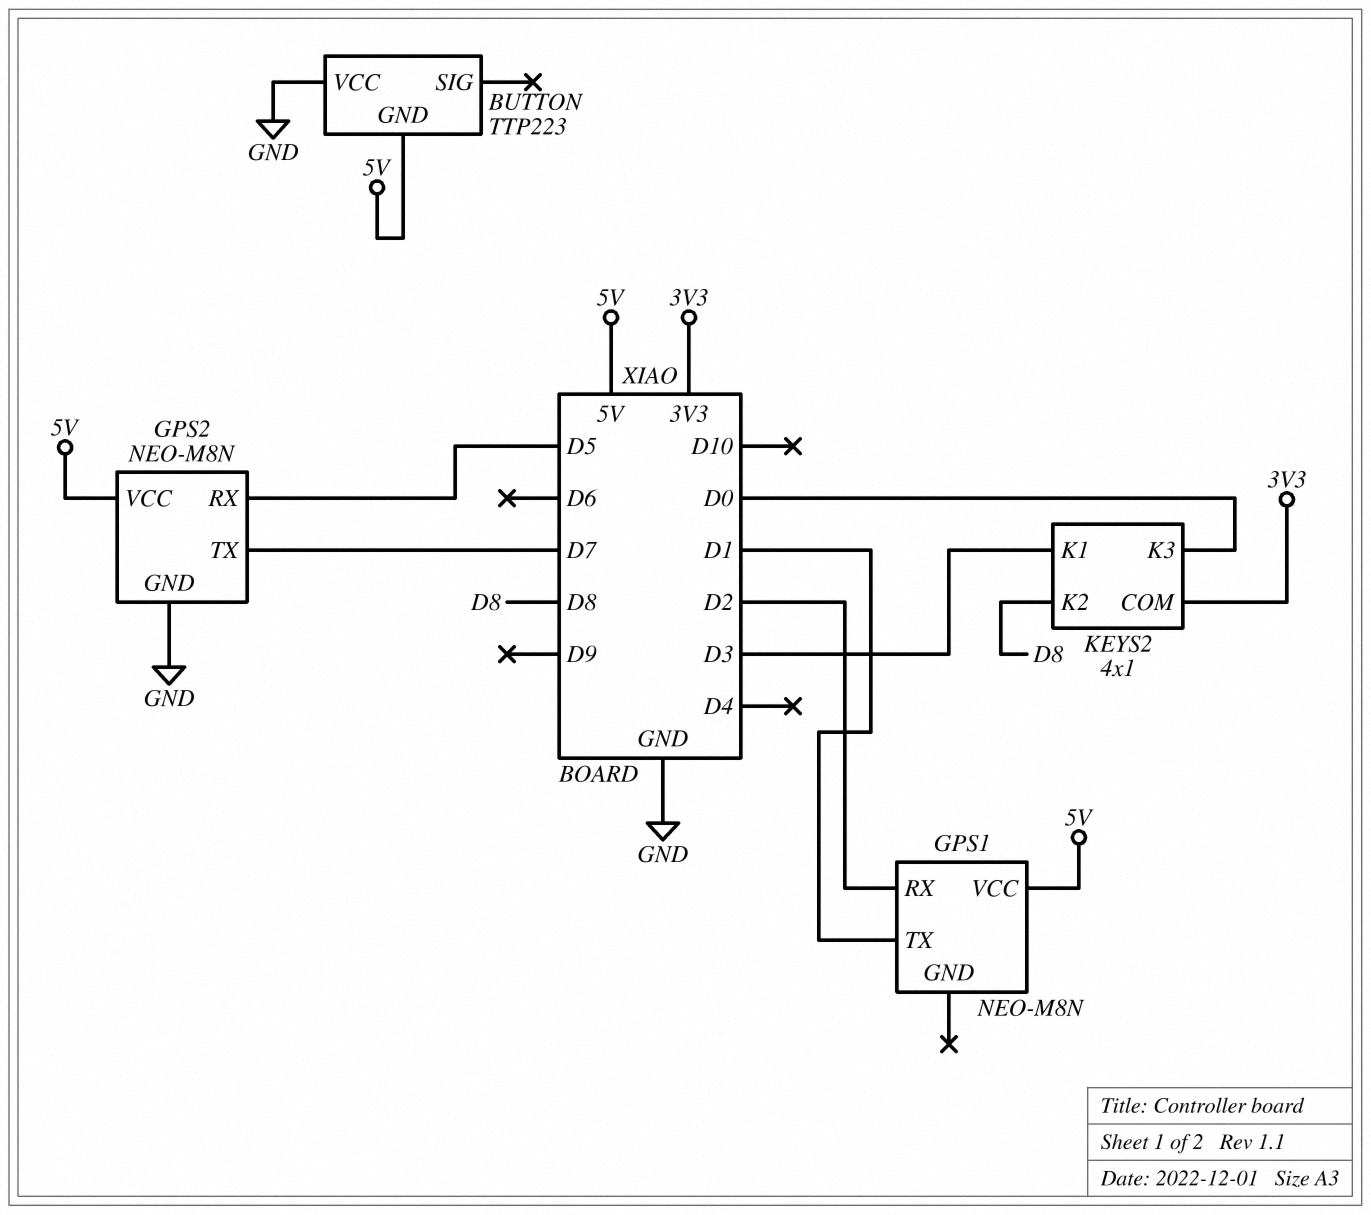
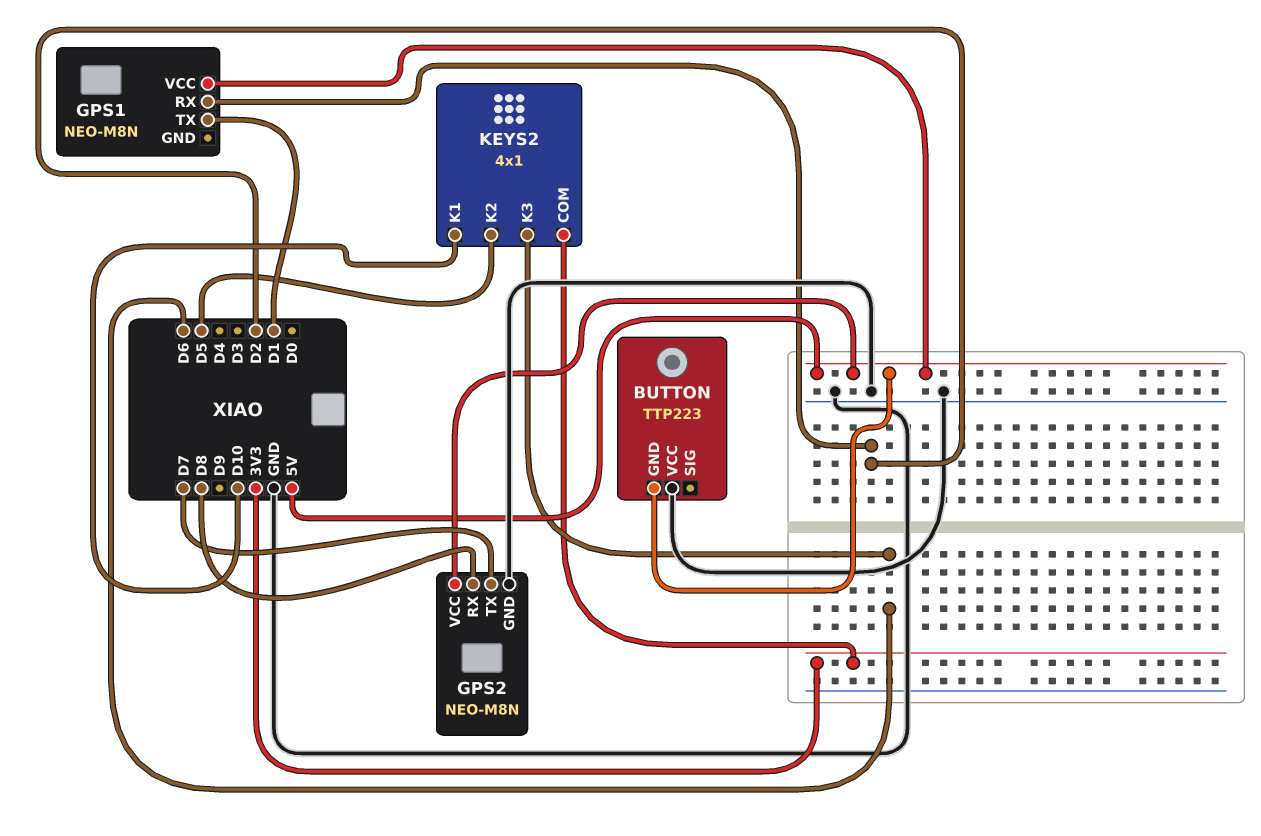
GPS2 pin RX: D5 -> D8
KEYS2 pin K1: D3 -> D10
KEYS2 pin K2: D8 -> D5
KEYS2 pin K3: D0 -> D6

